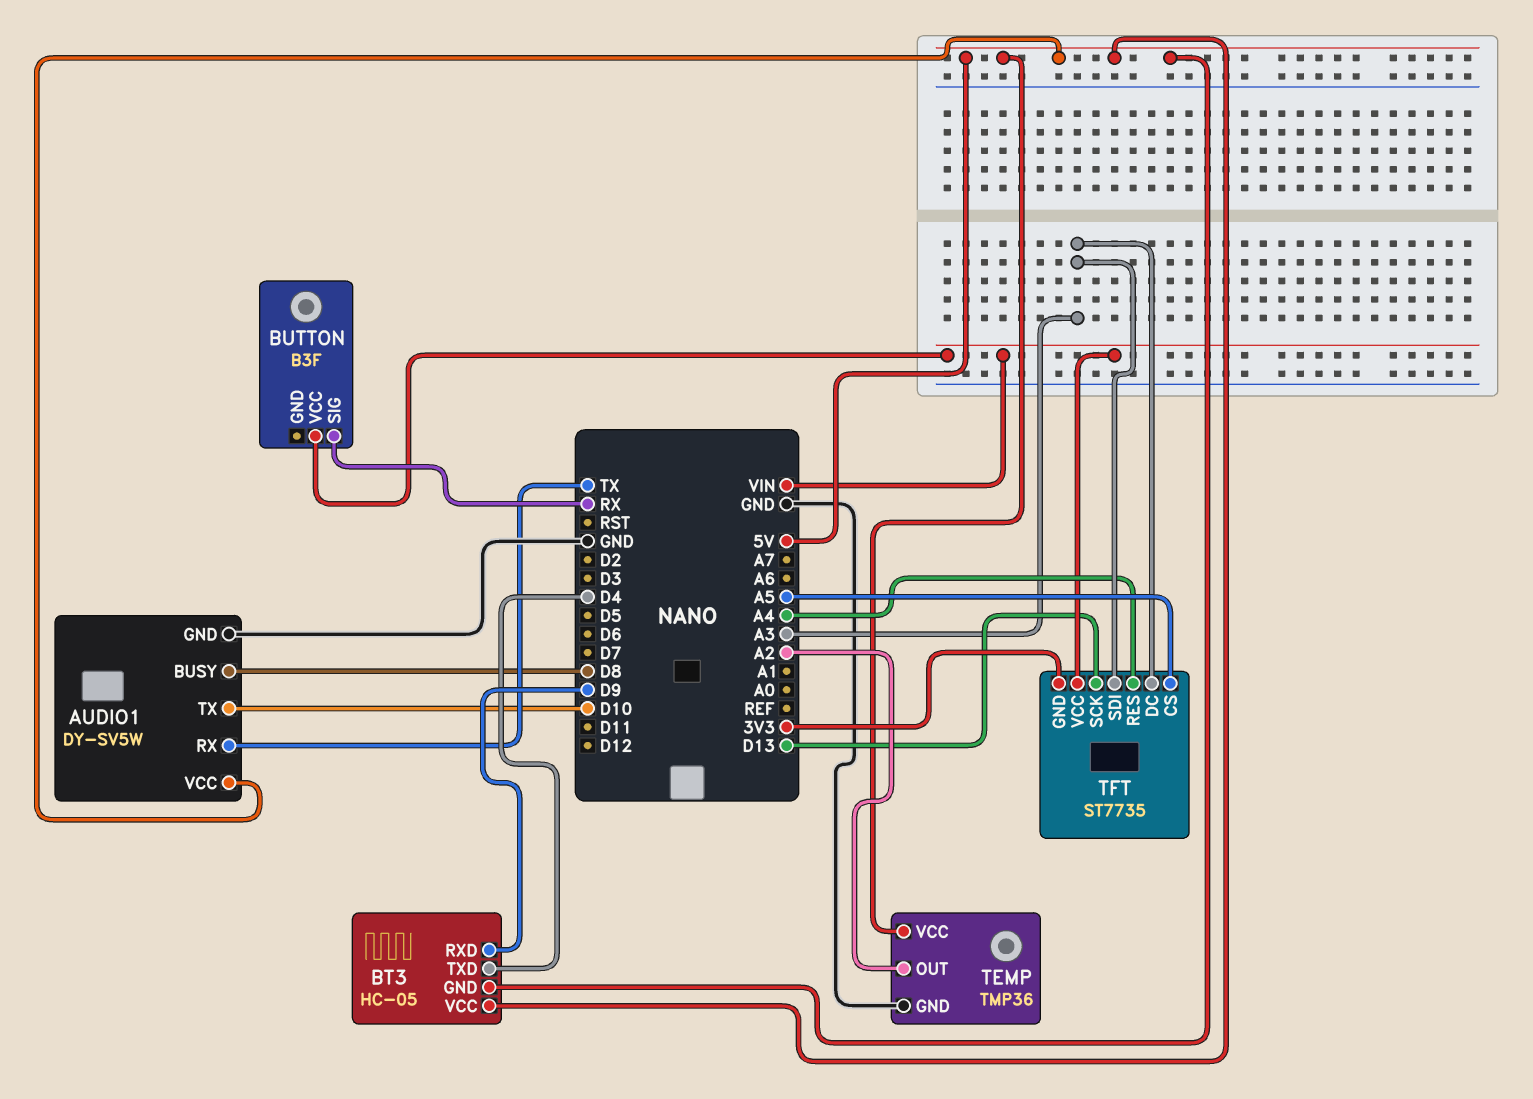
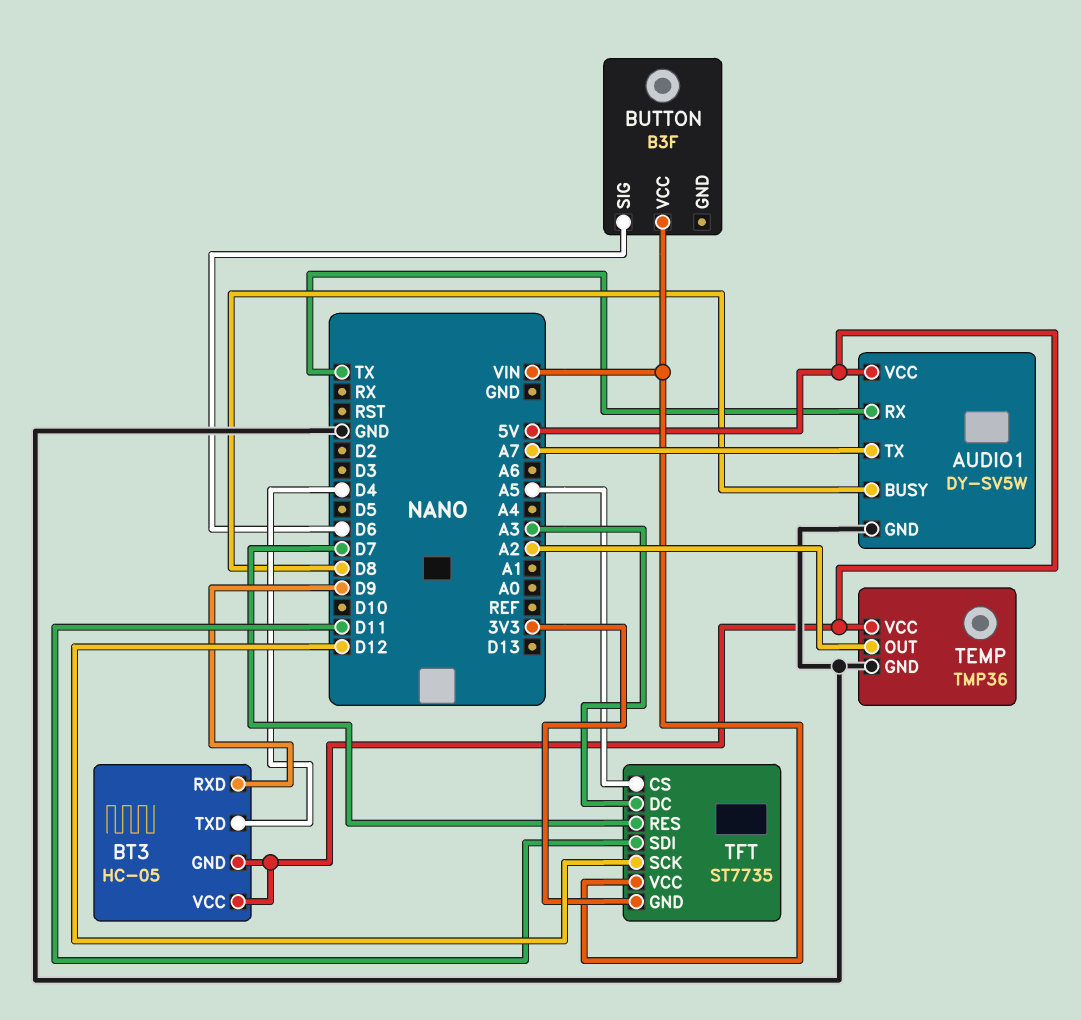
AUDIO1 pin TX: D10 -> A7
BUTTON pin SIG: RX -> D6
TFT pin RES: A4 -> D7
TFT pin SCK: D13 -> D12
TFT pin SDI: A3 -> D11

